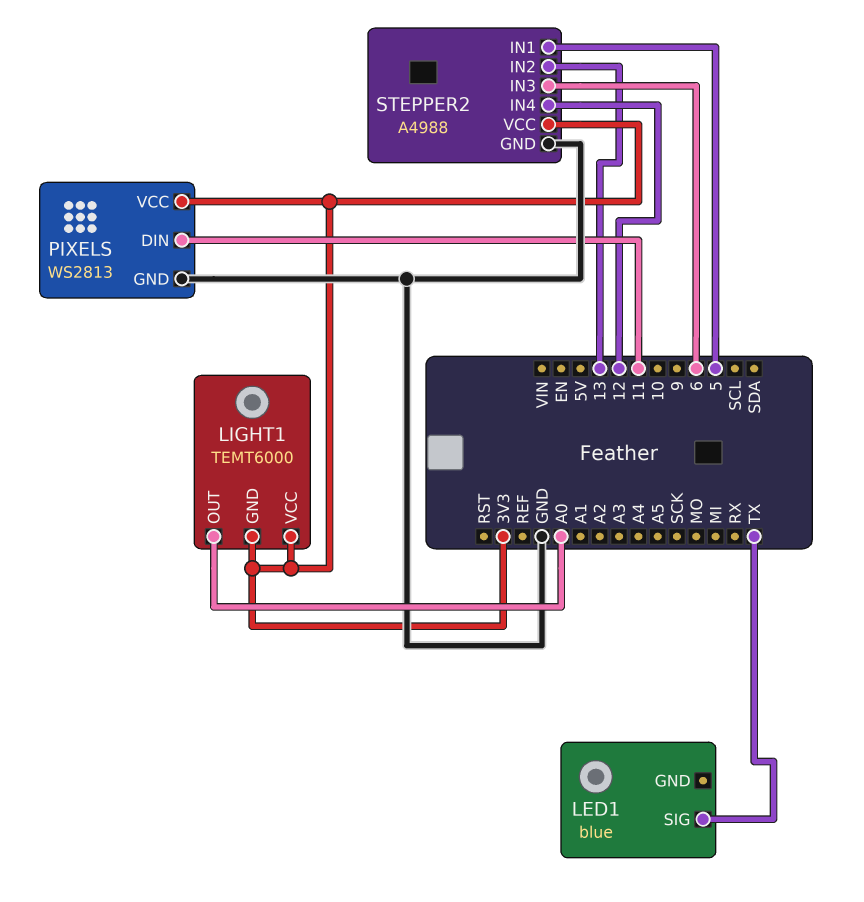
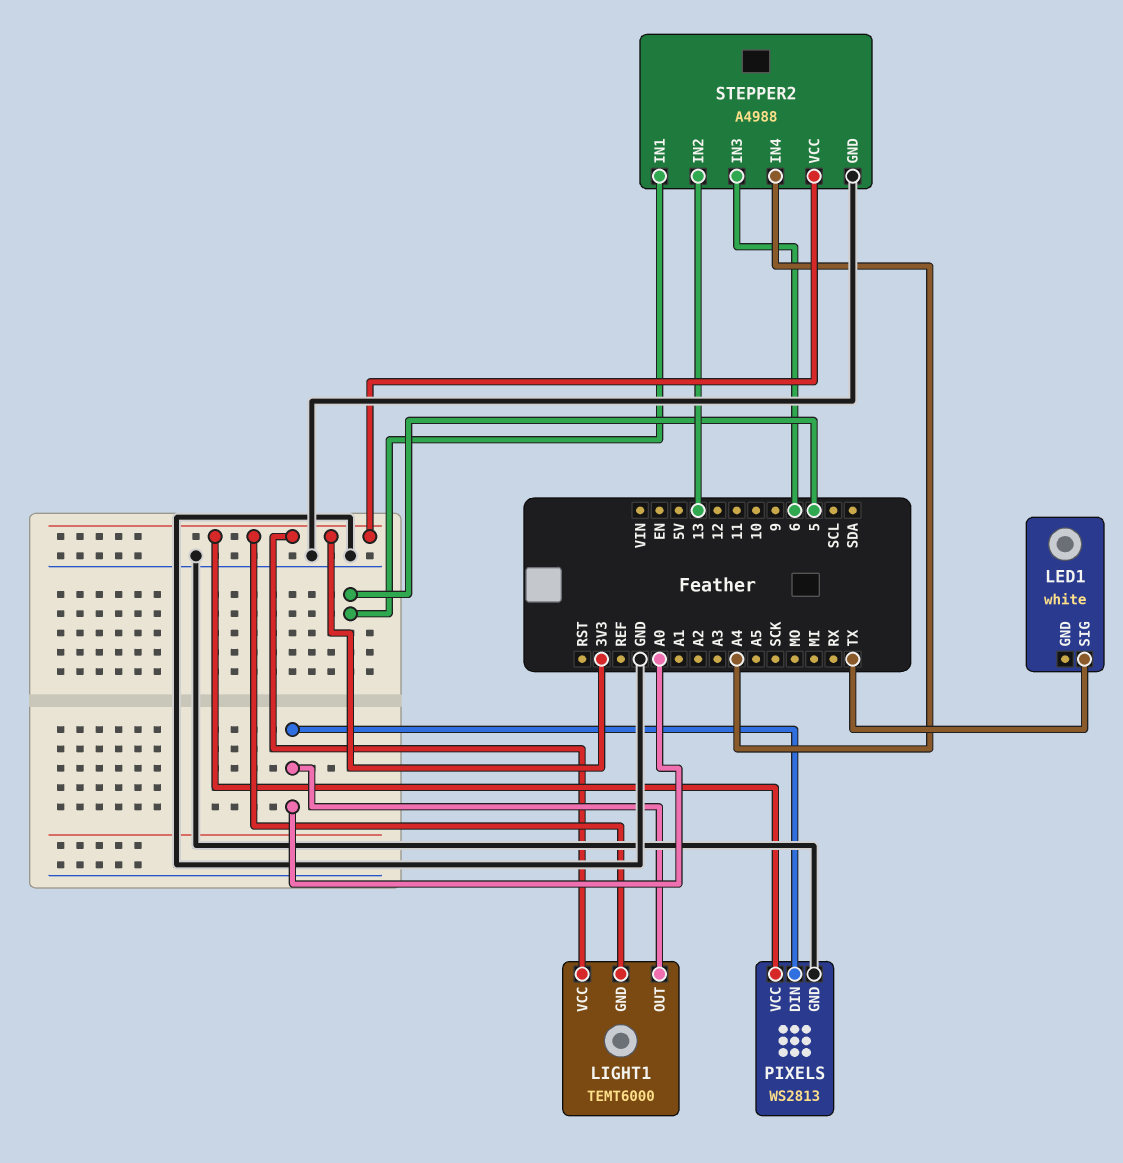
LED1: blue -> white
PIXELS pin DIN: 11 -> A0
STEPPER2 pin IN4: 12 -> A4

